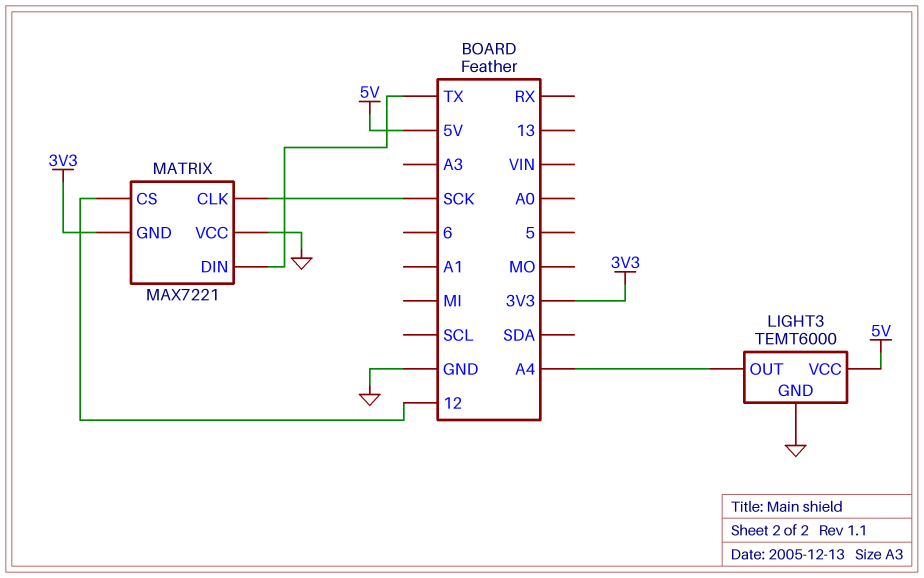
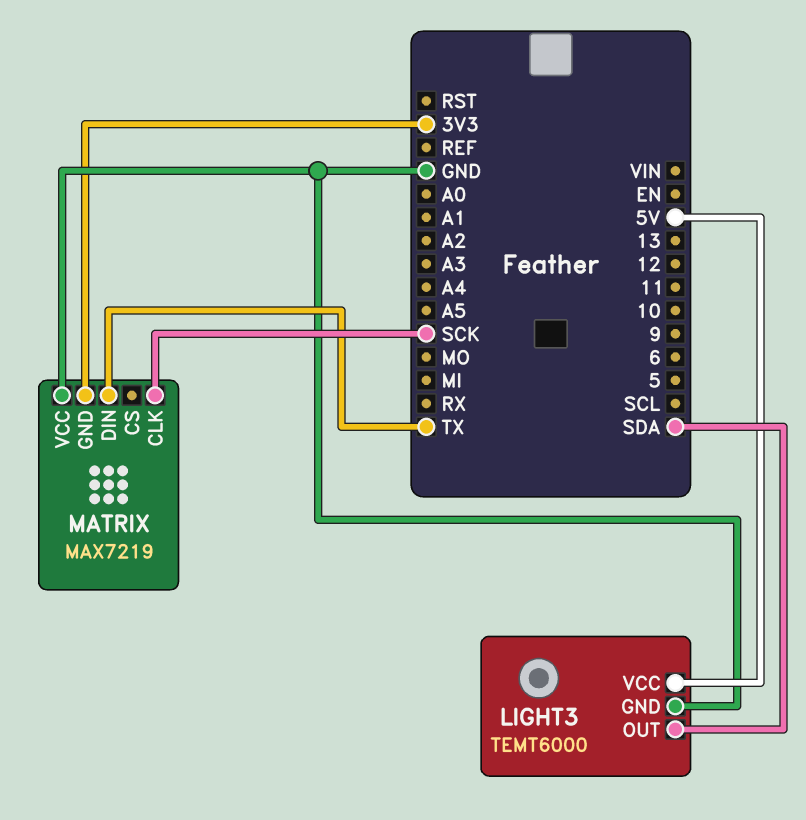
LIGHT3 pin OUT: A4 -> SDA
MATRIX: MAX7221 -> MAX7219
MATRIX pin CS: 12 -> none

